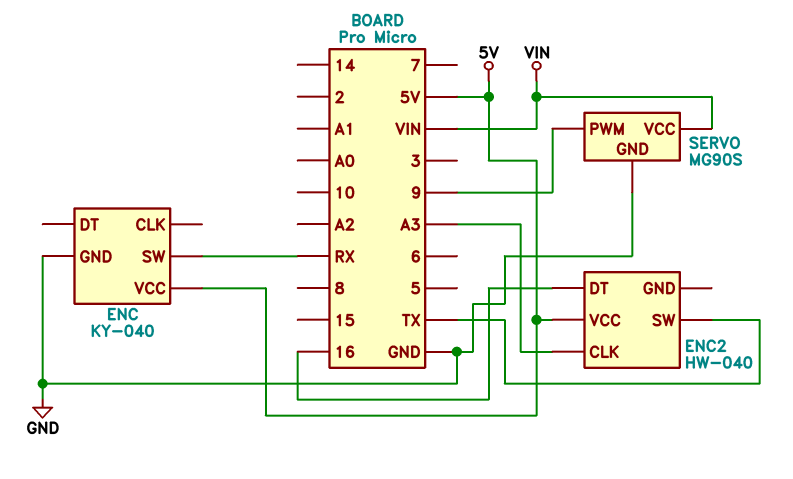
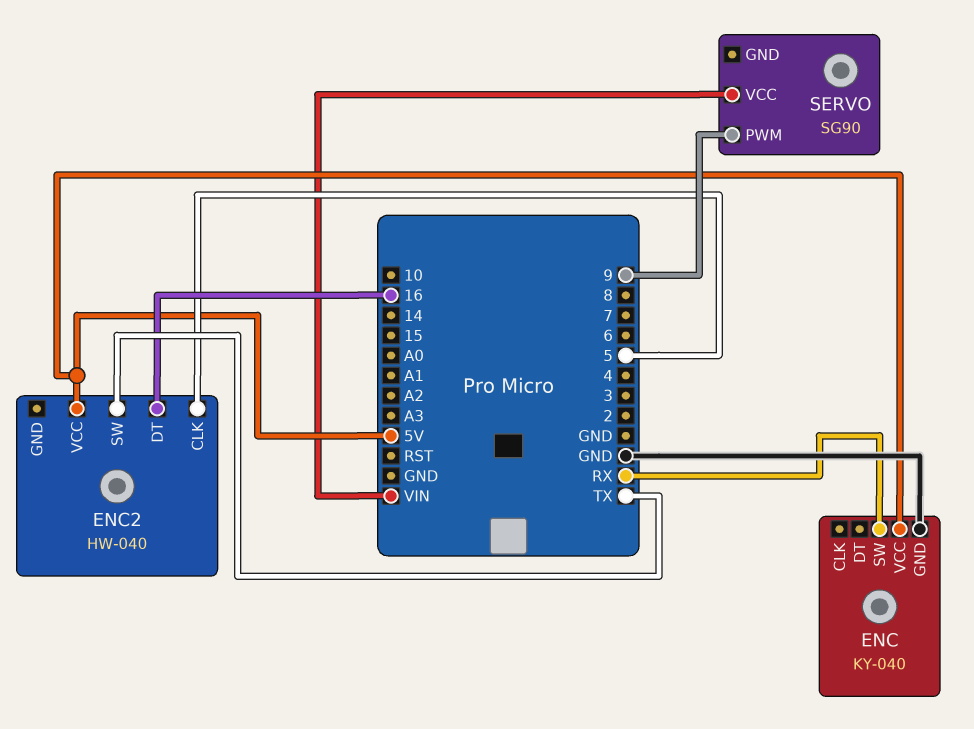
ENC2 pin CLK: A3 -> 5
SERVO: MG90S -> SG90
SERVO pin GND: GND -> none

